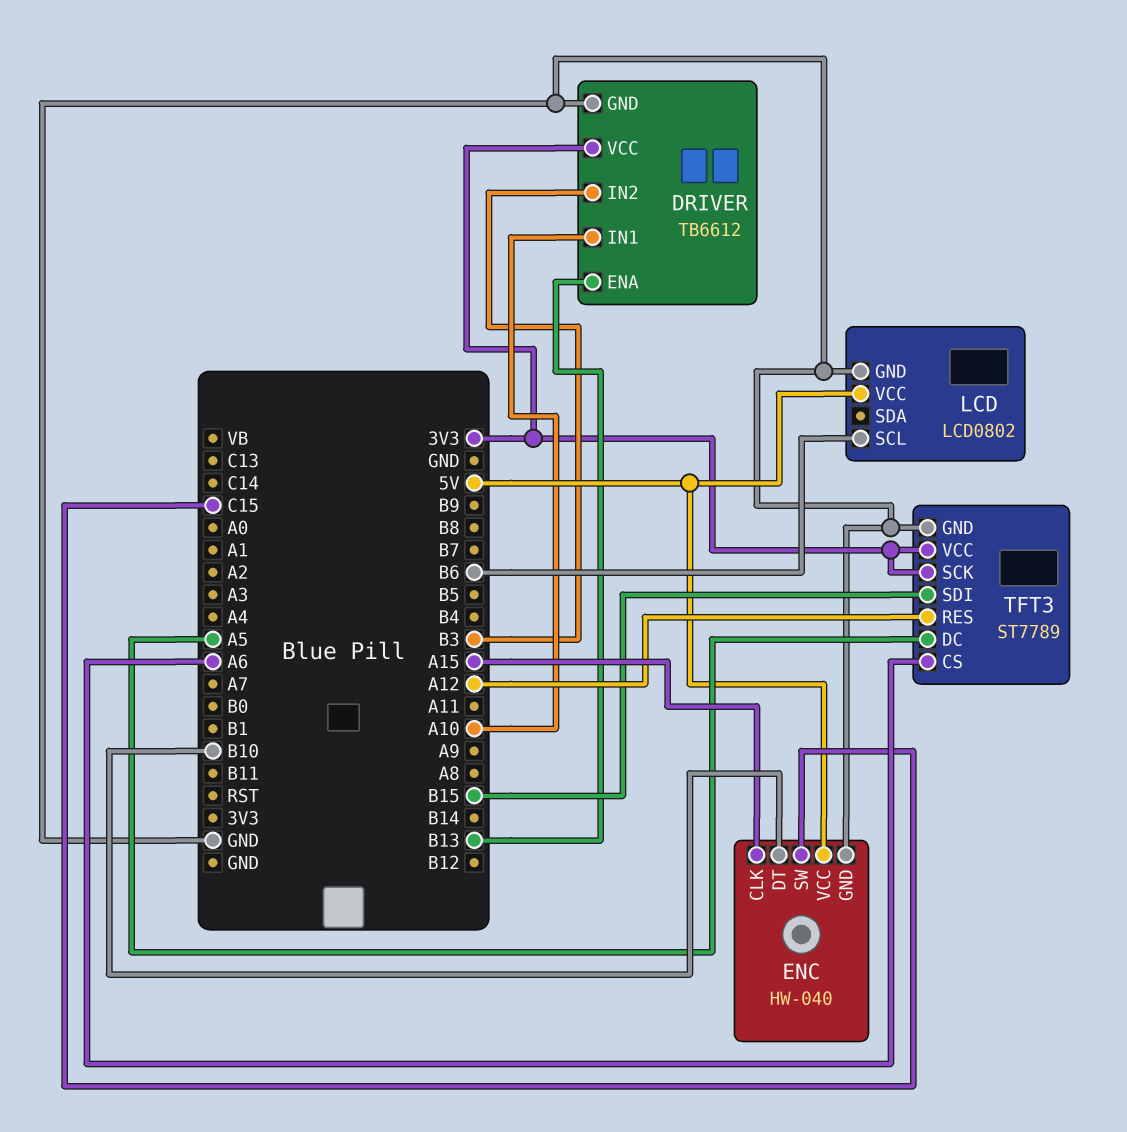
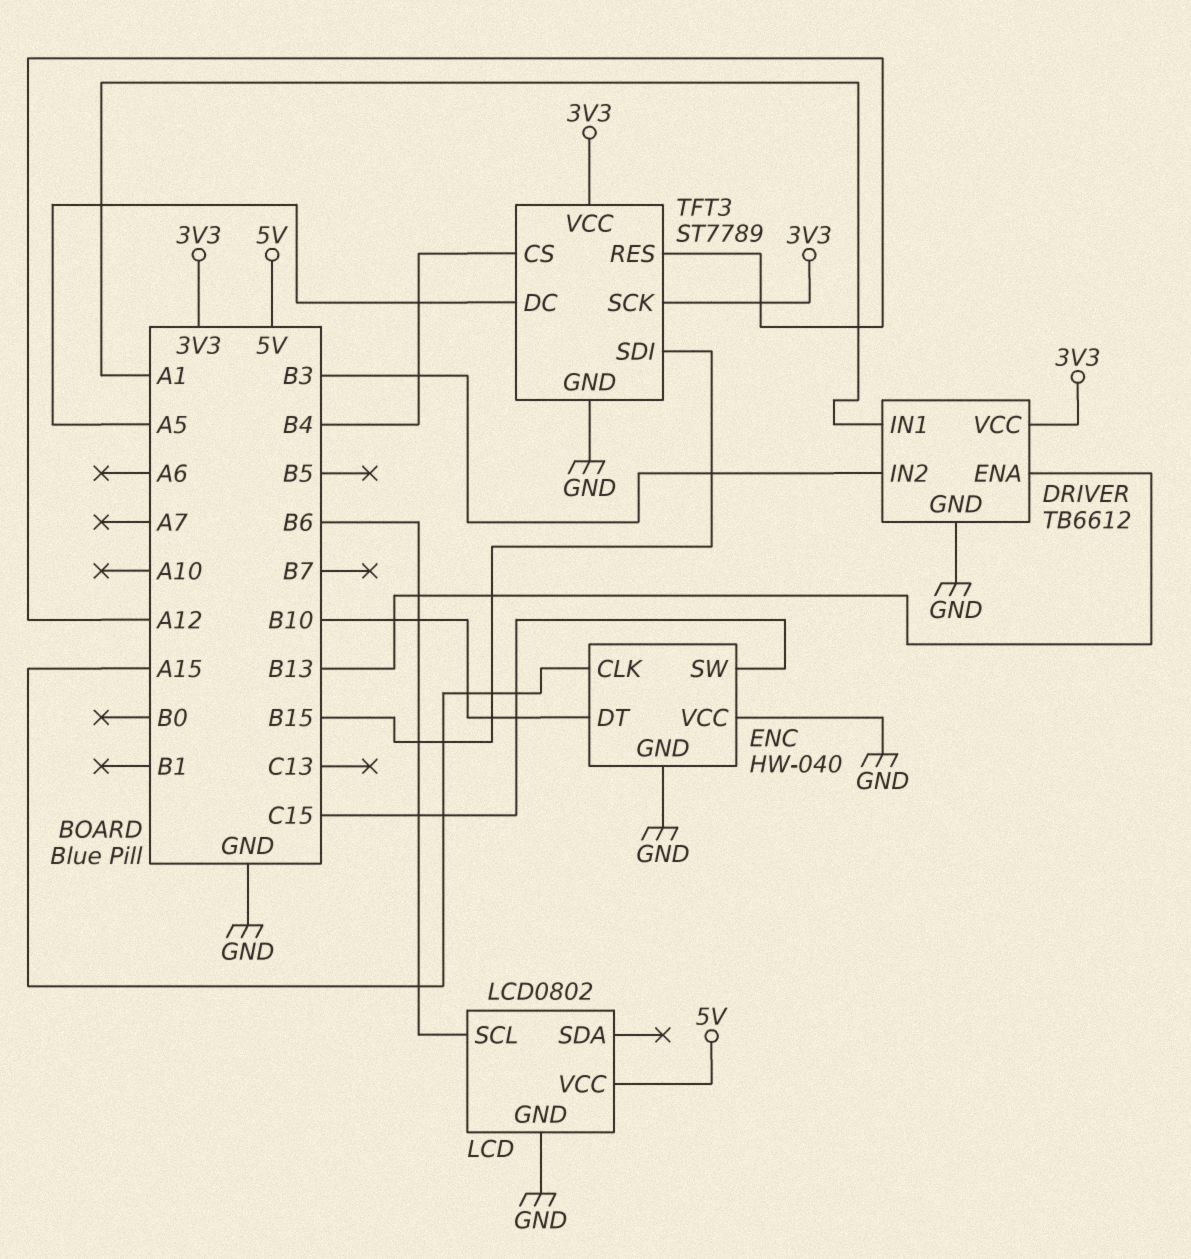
DRIVER pin IN1: A10 -> A1
ENC pin VCC: 5V -> GND
TFT3 pin CS: A6 -> B4

